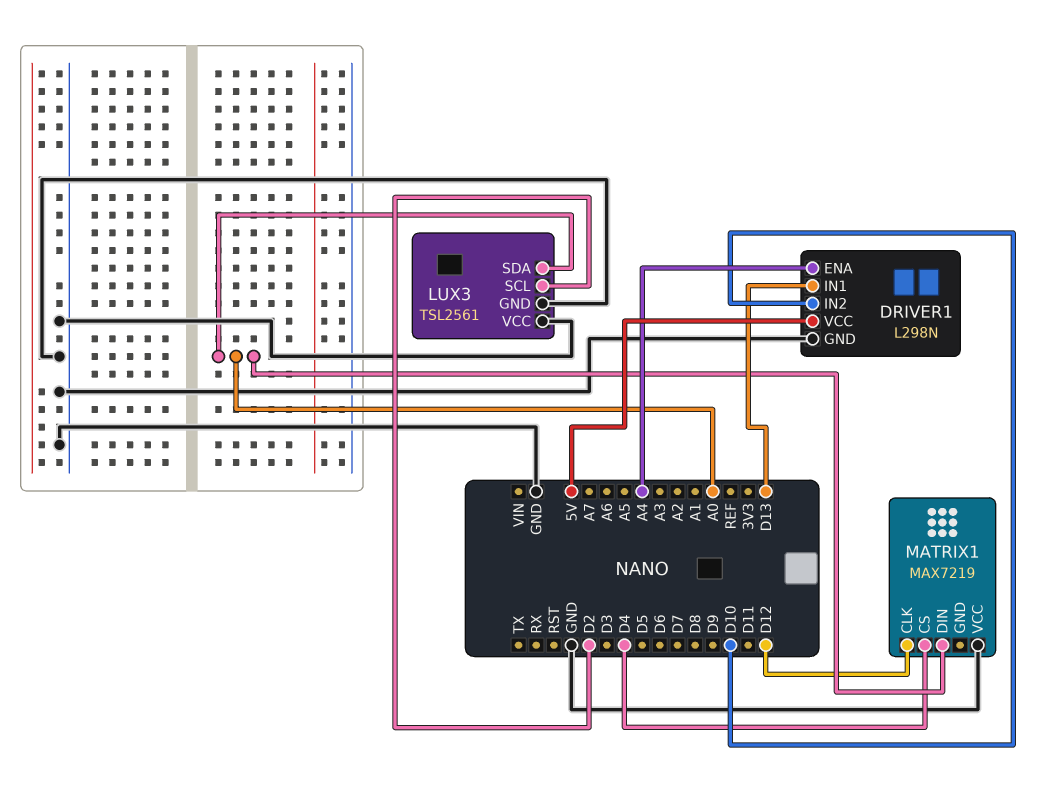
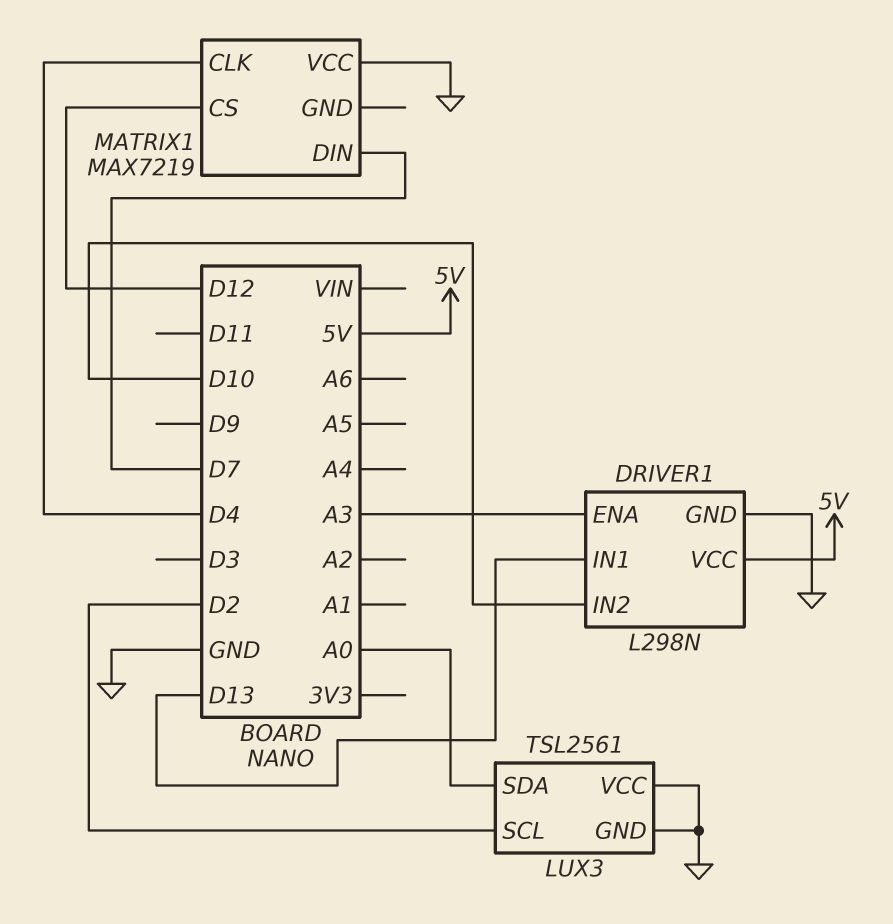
DRIVER1 pin ENA: A4 -> A3
MATRIX1 pin CLK: D12 -> D4
MATRIX1 pin CS: D4 -> D12
MATRIX1 pin DIN: A0 -> D7

